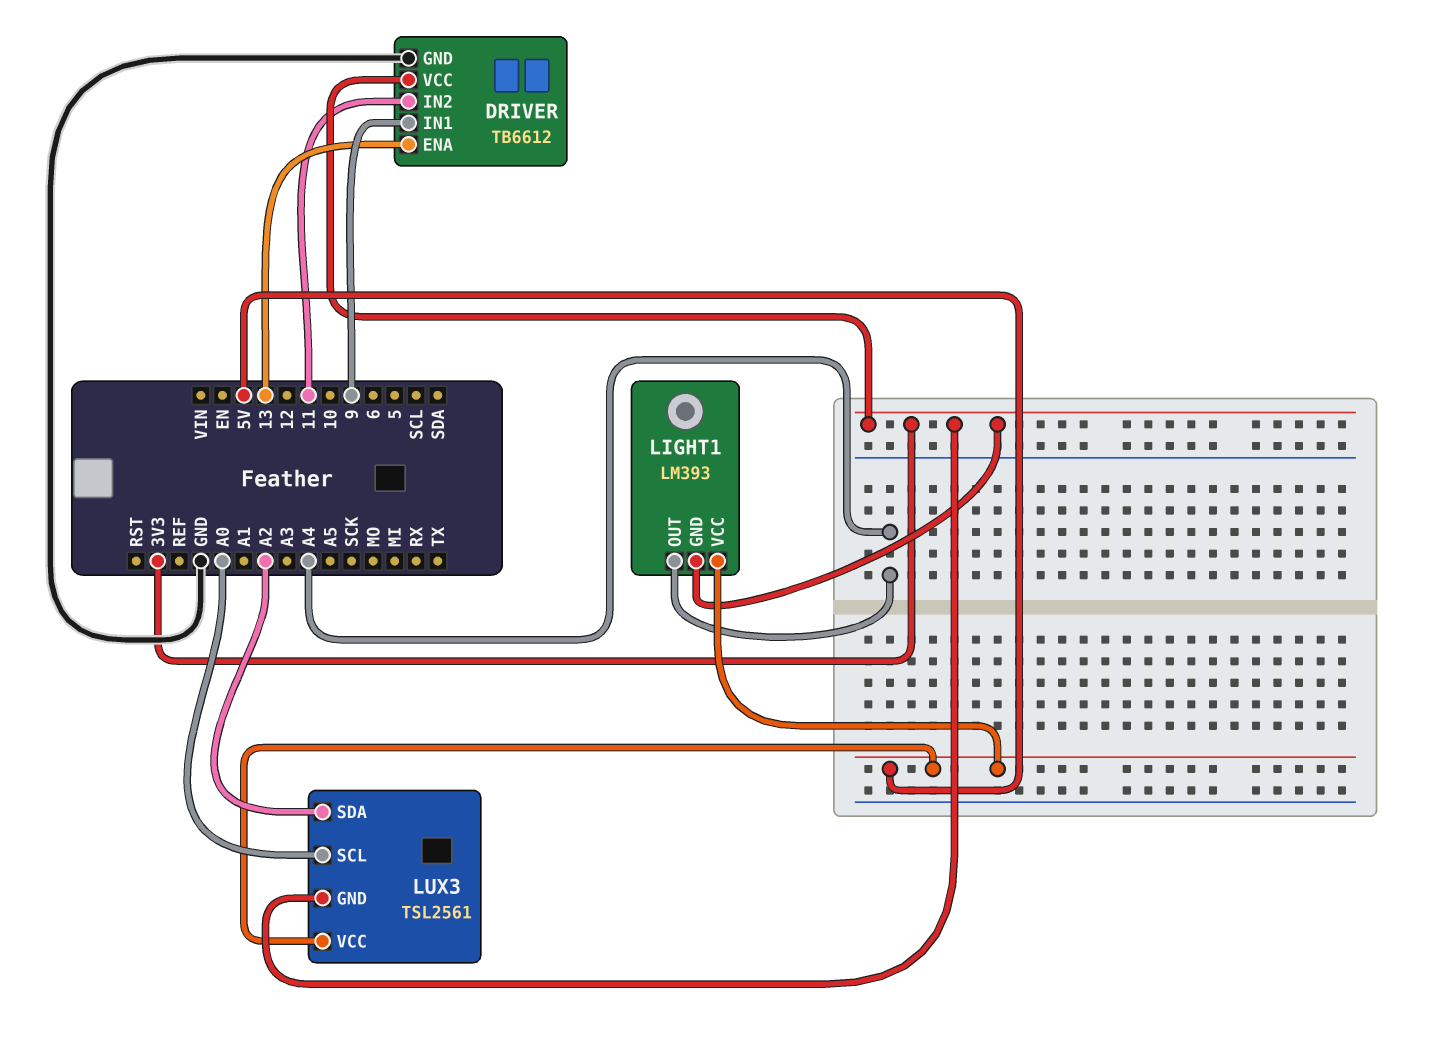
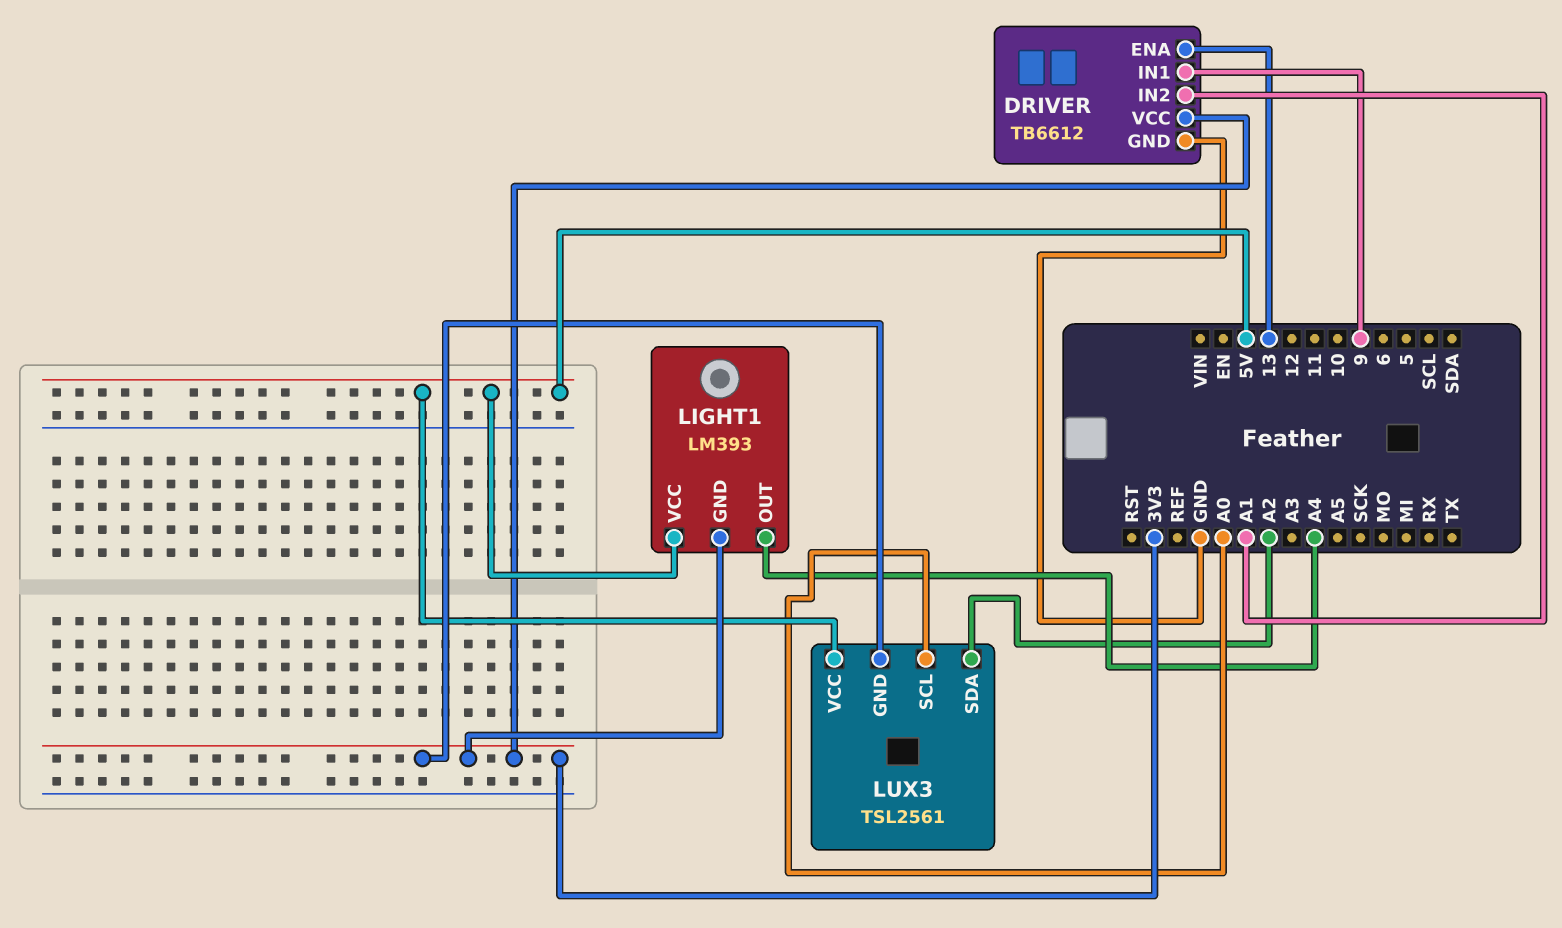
DRIVER pin IN2: 11 -> A1

